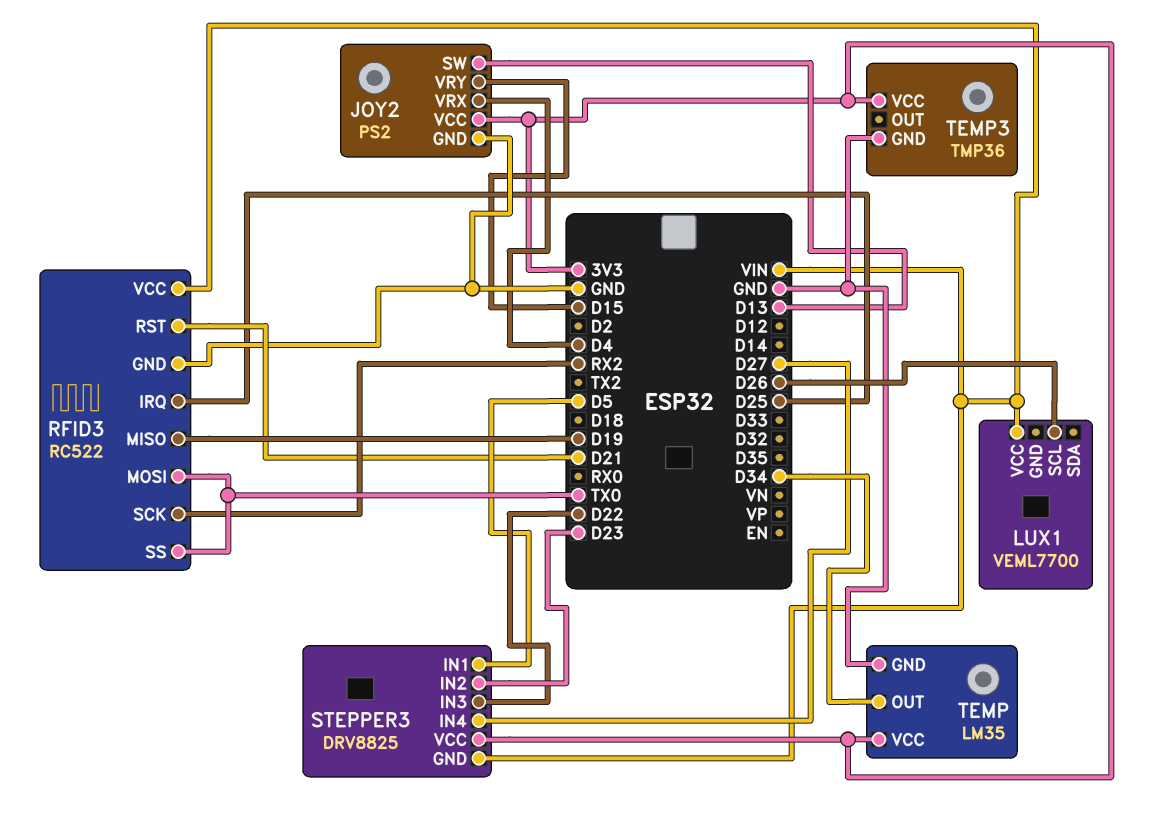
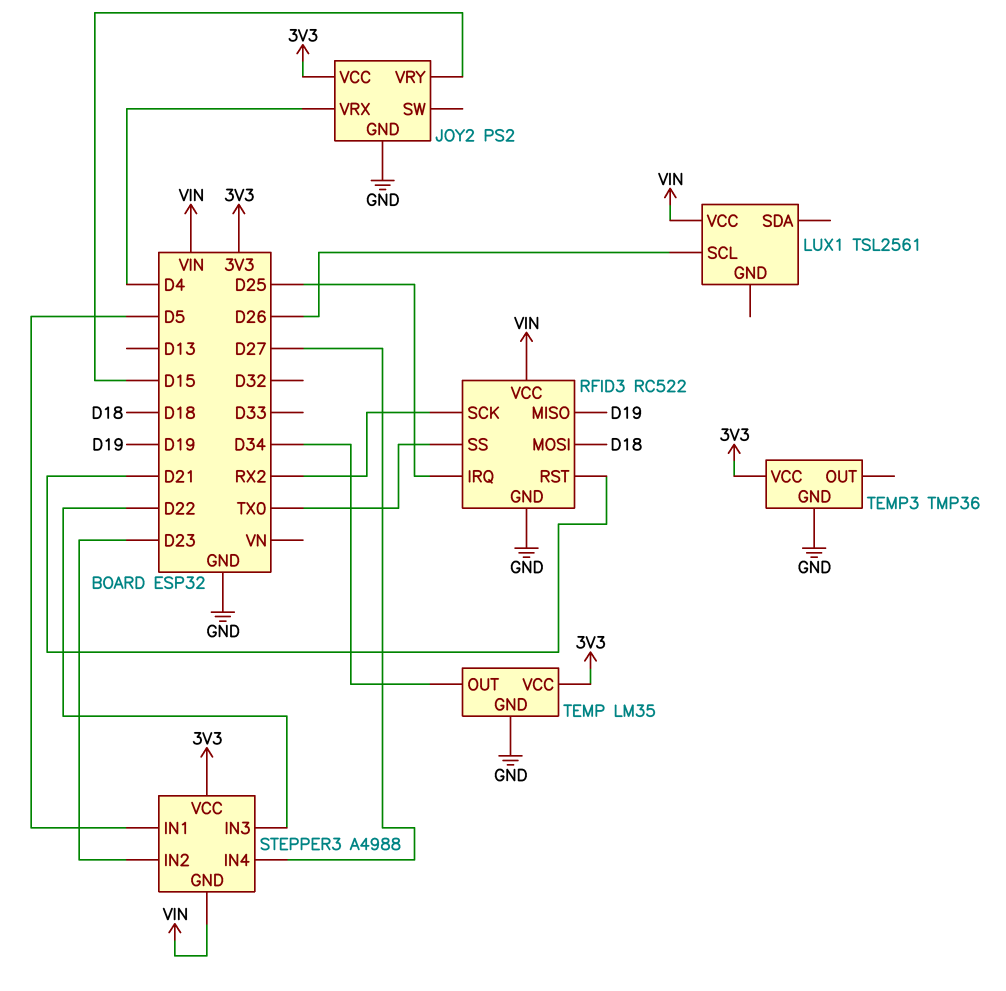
JOY2 pin SW: D13 -> none
LUX1: VEML7700 -> TSL2561
RFID3 pin MOSI: TX0 -> D18
STEPPER3: DRV8825 -> A4988

